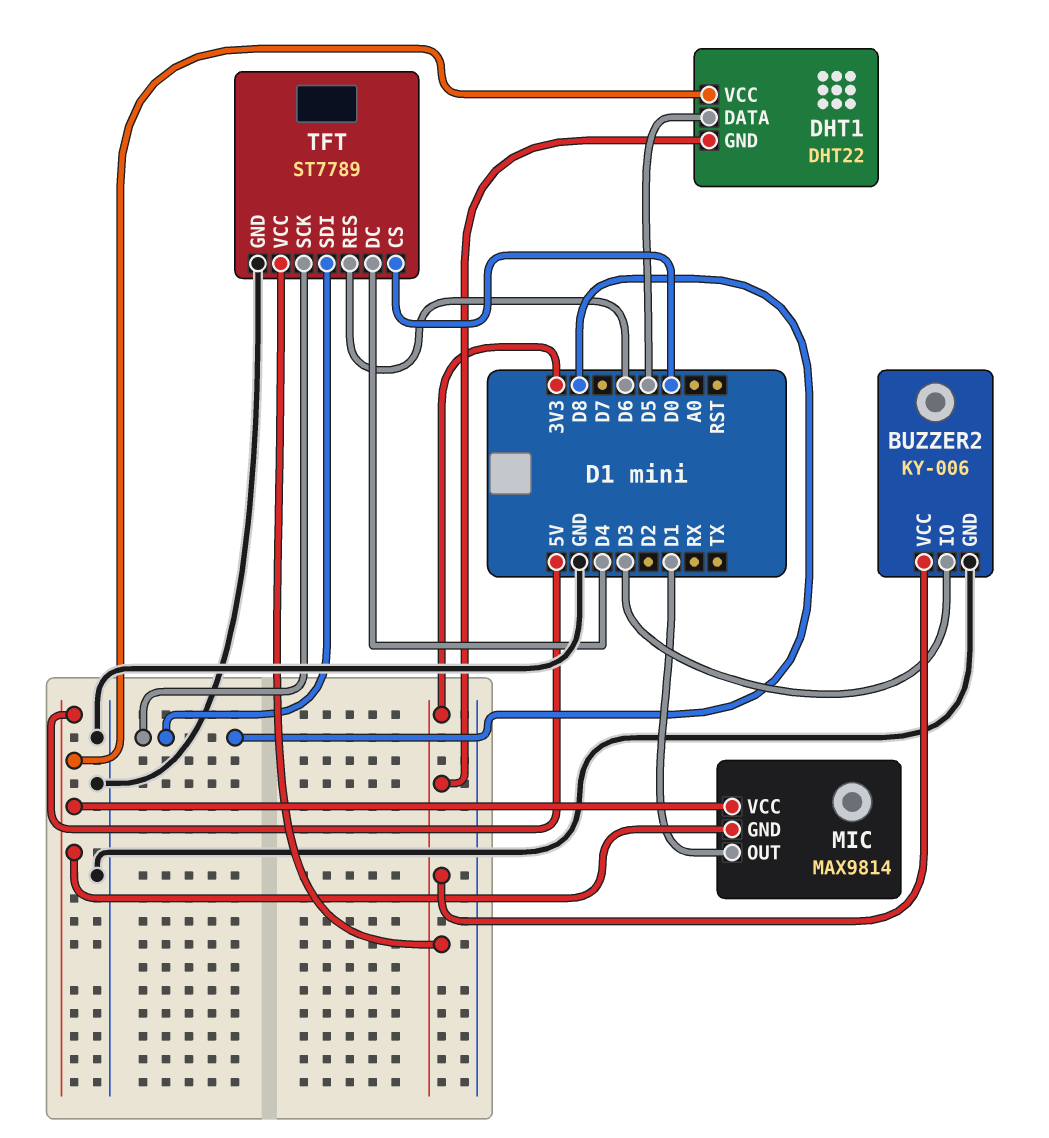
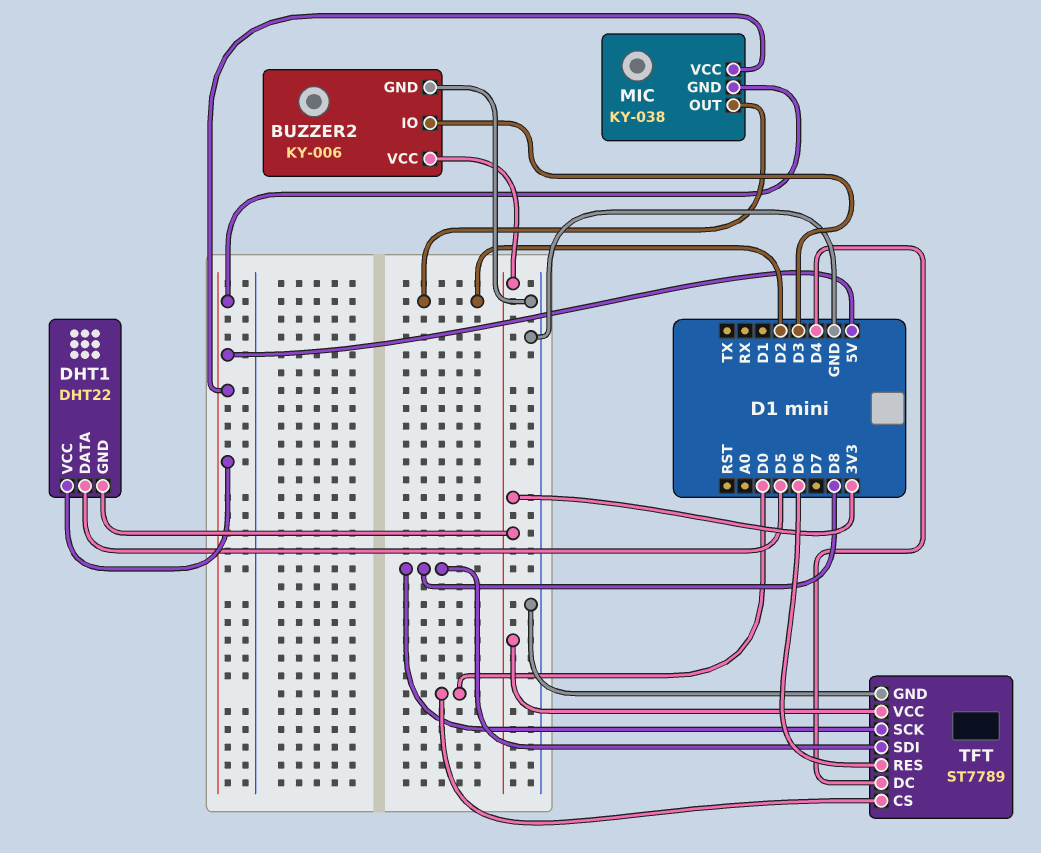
MIC: MAX9814 -> KY-038
MIC pin OUT: D1 -> D2

